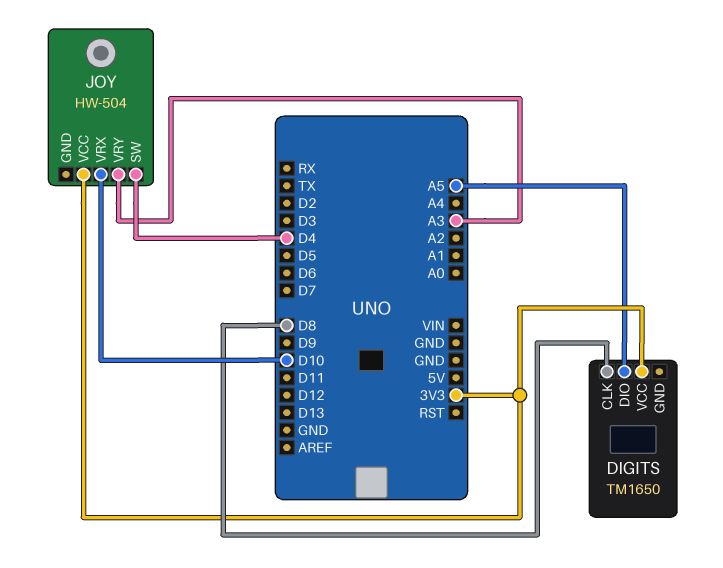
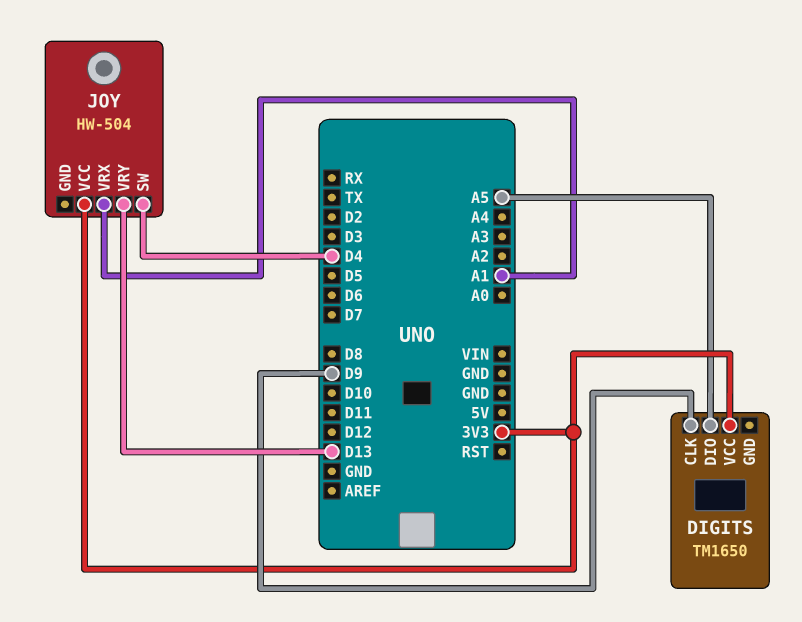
DIGITS pin CLK: D8 -> D9
JOY pin VRX: D10 -> A1
JOY pin VRY: A3 -> D13

